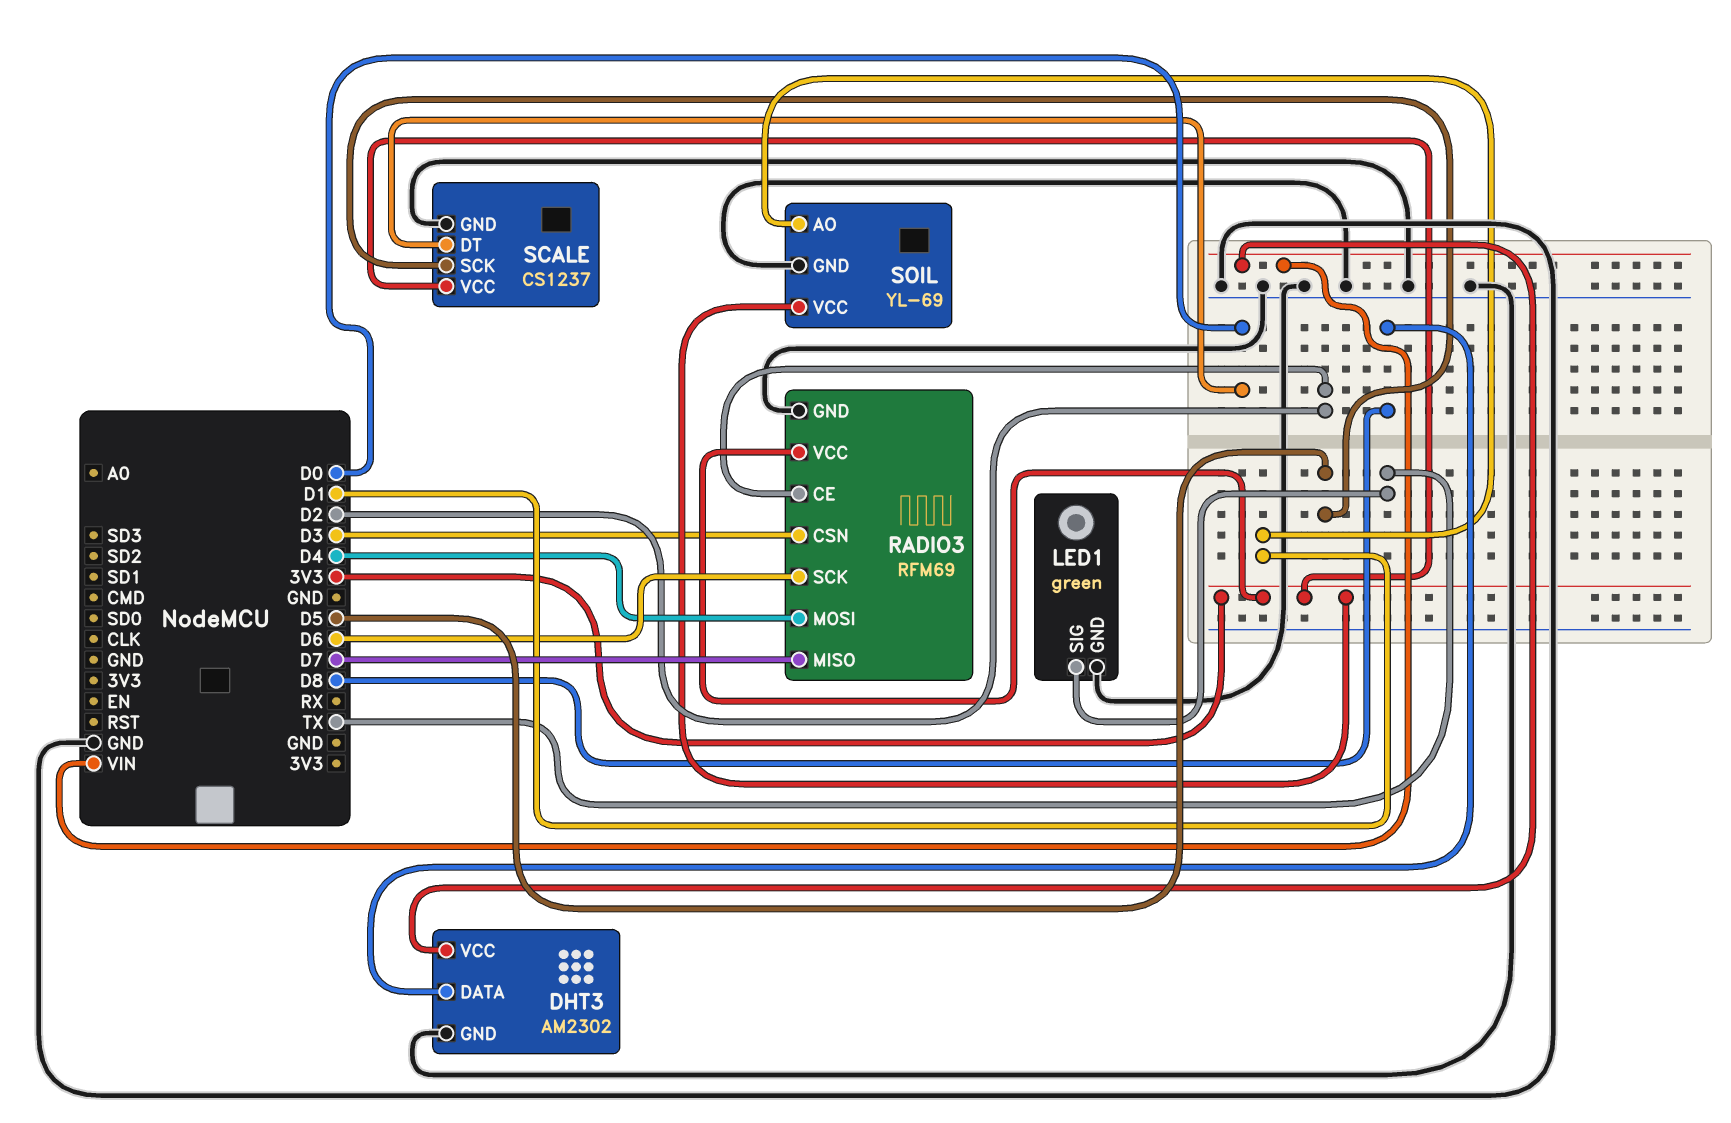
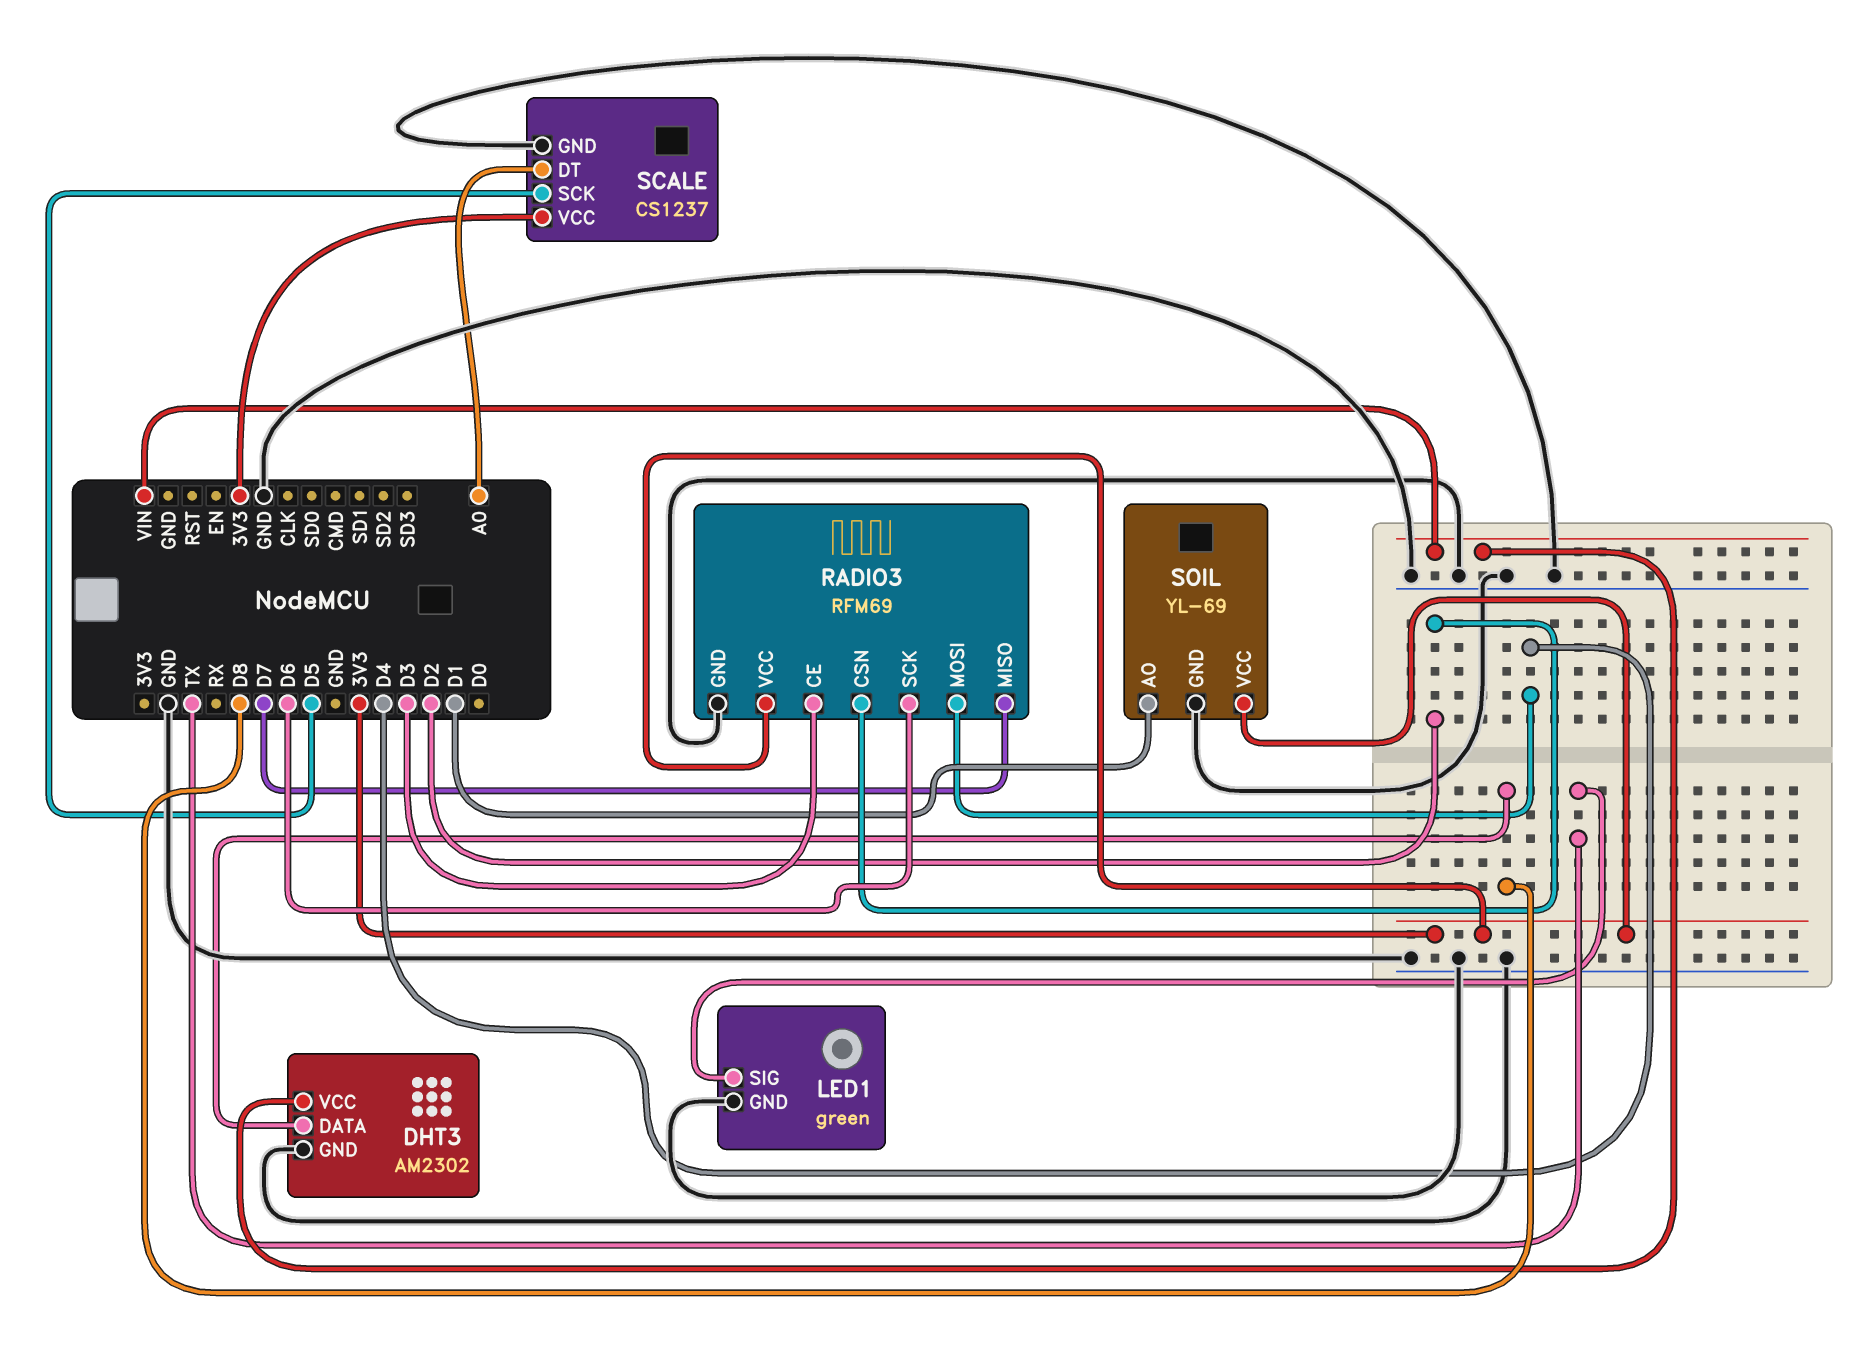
RADIO3 pin CE: D2 -> D3
RADIO3 pin CSN: D3 -> D2
SCALE pin DT: D0 -> A0

